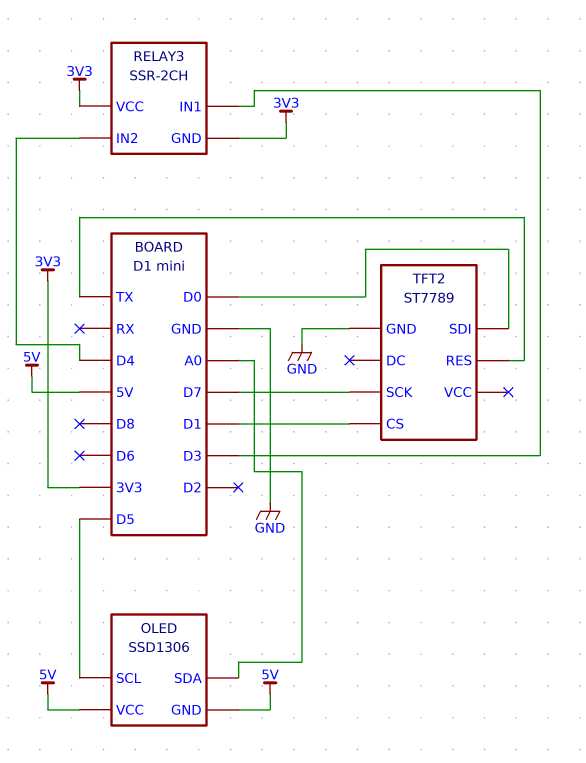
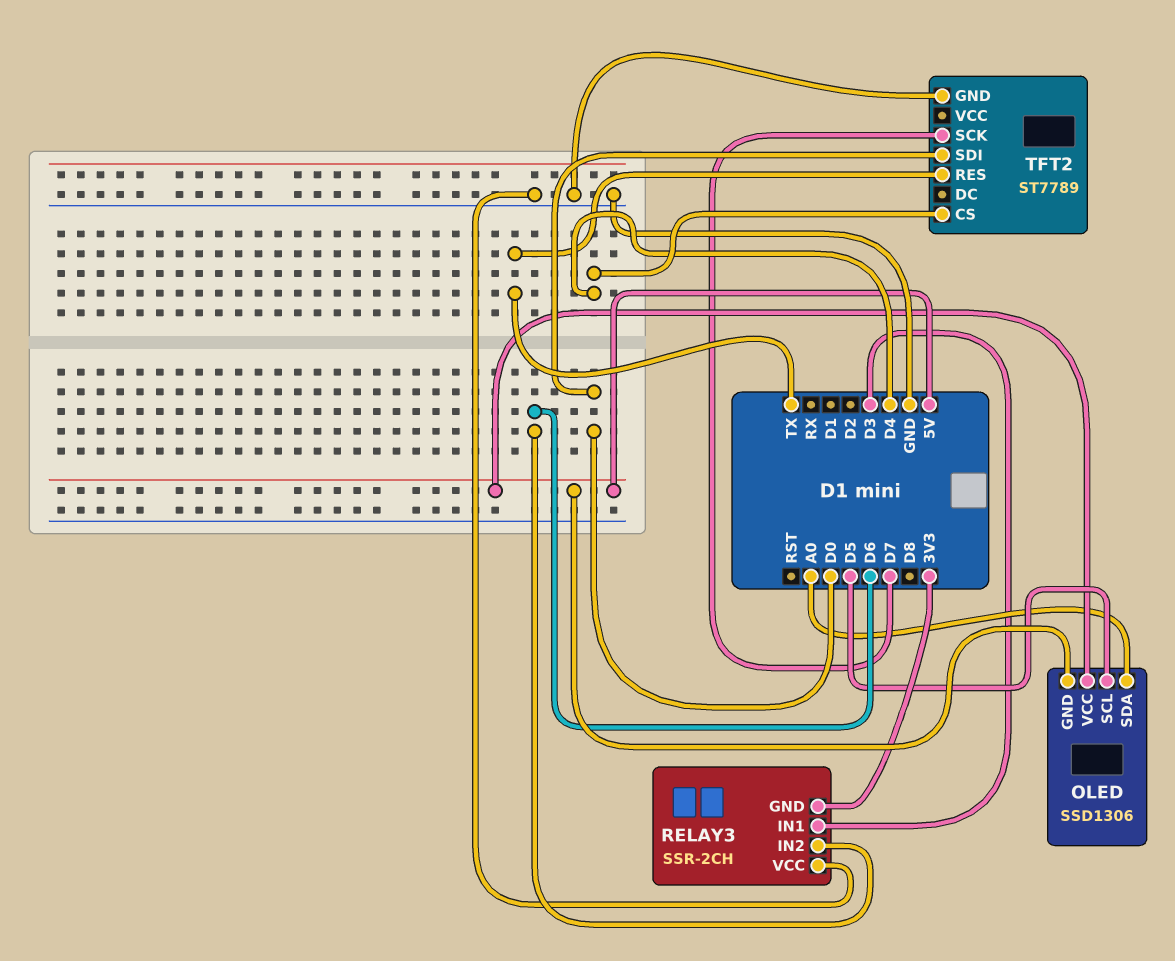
RELAY3 pin IN2: D4 -> D6
RELAY3 pin VCC: 3V3 -> GND
TFT2 pin CS: D1 -> D4

